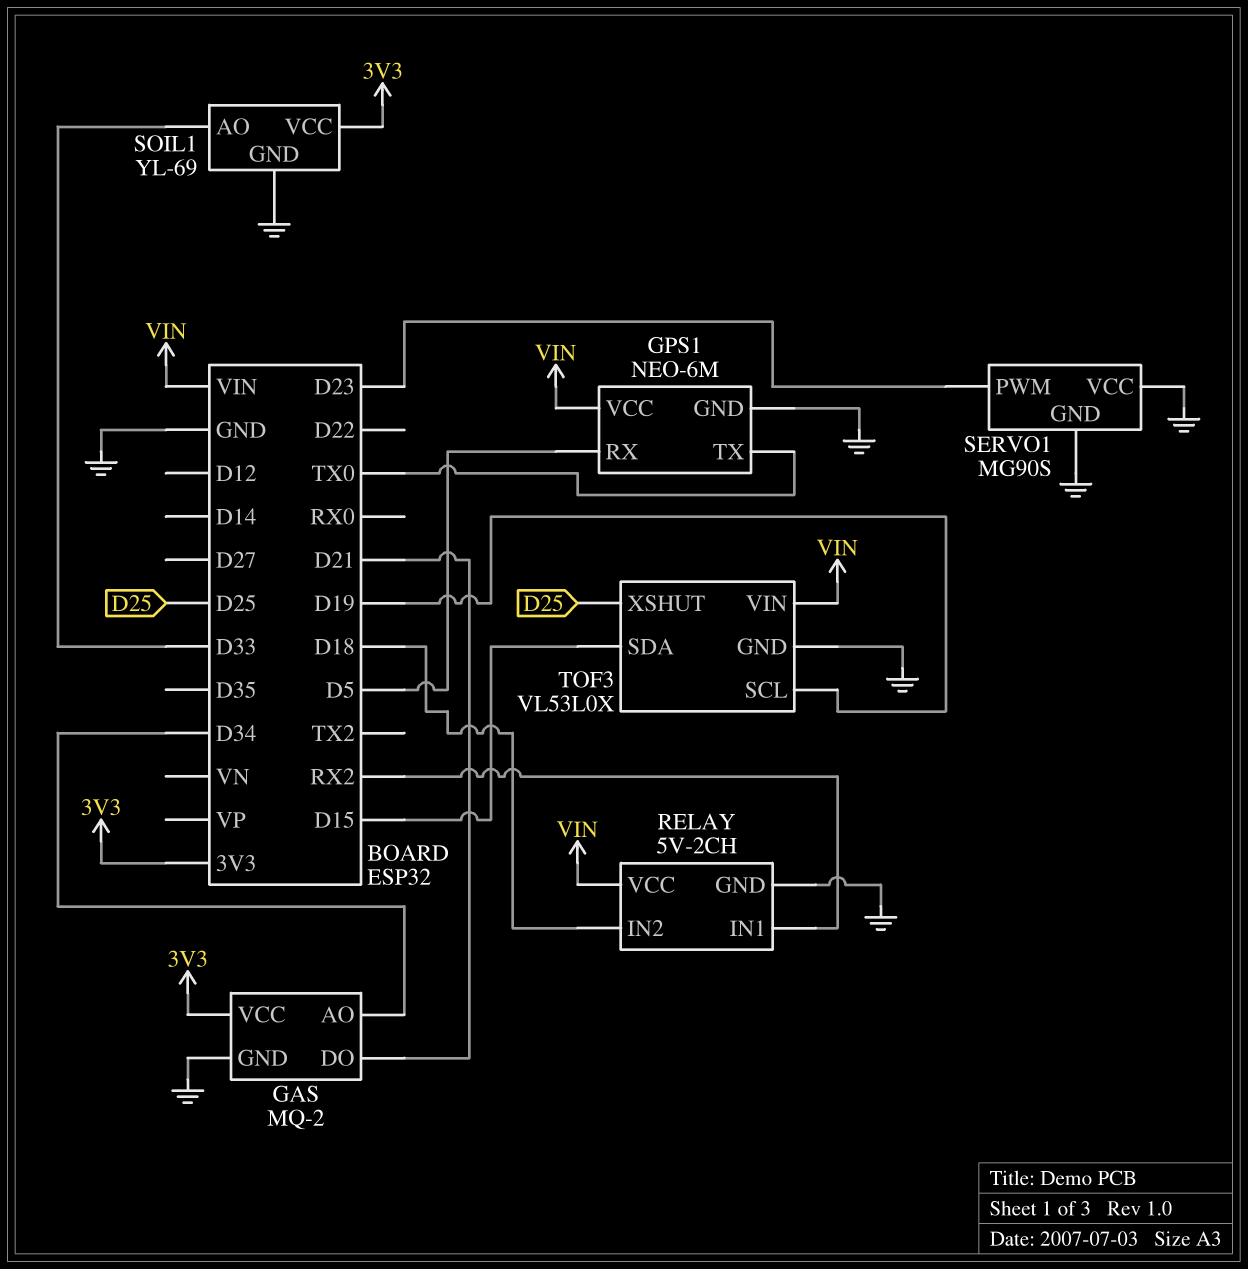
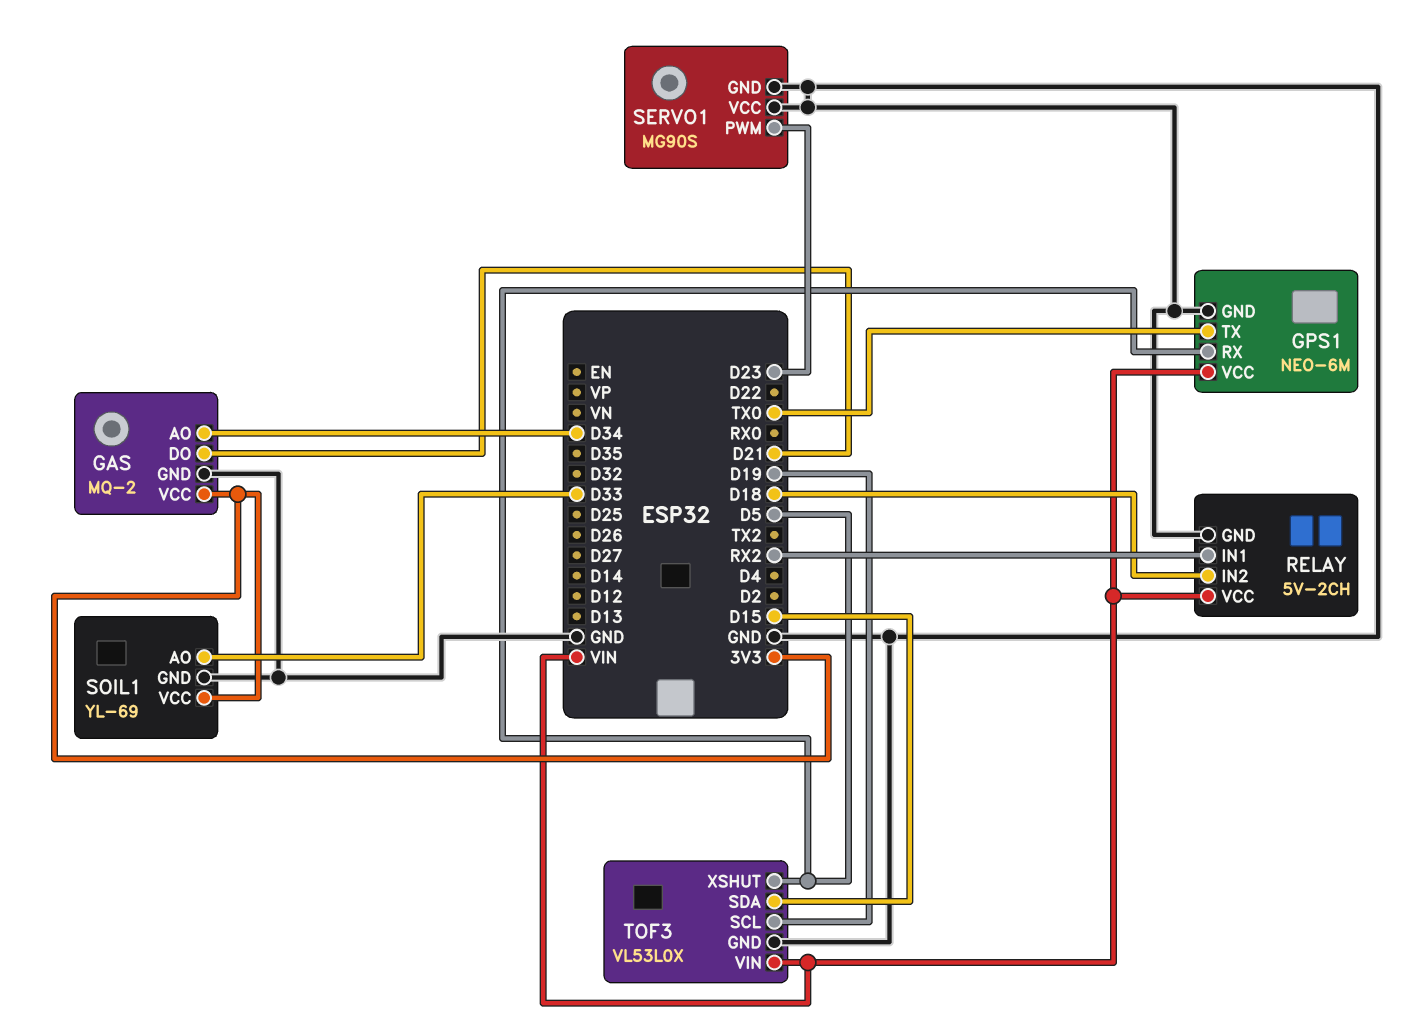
TOF3 pin XSHUT: D25 -> D5

